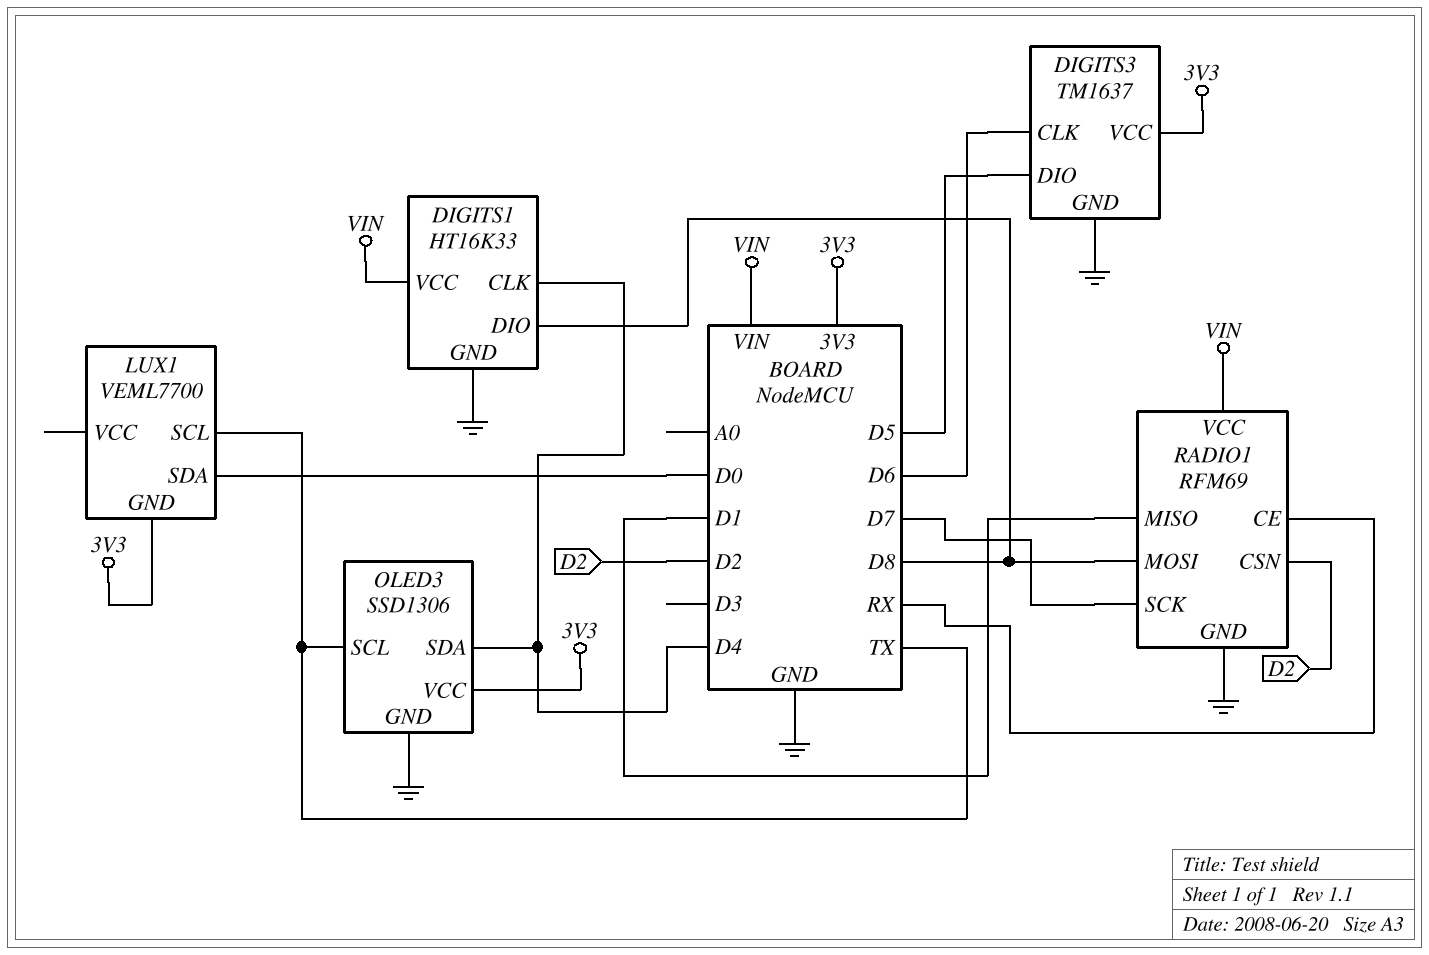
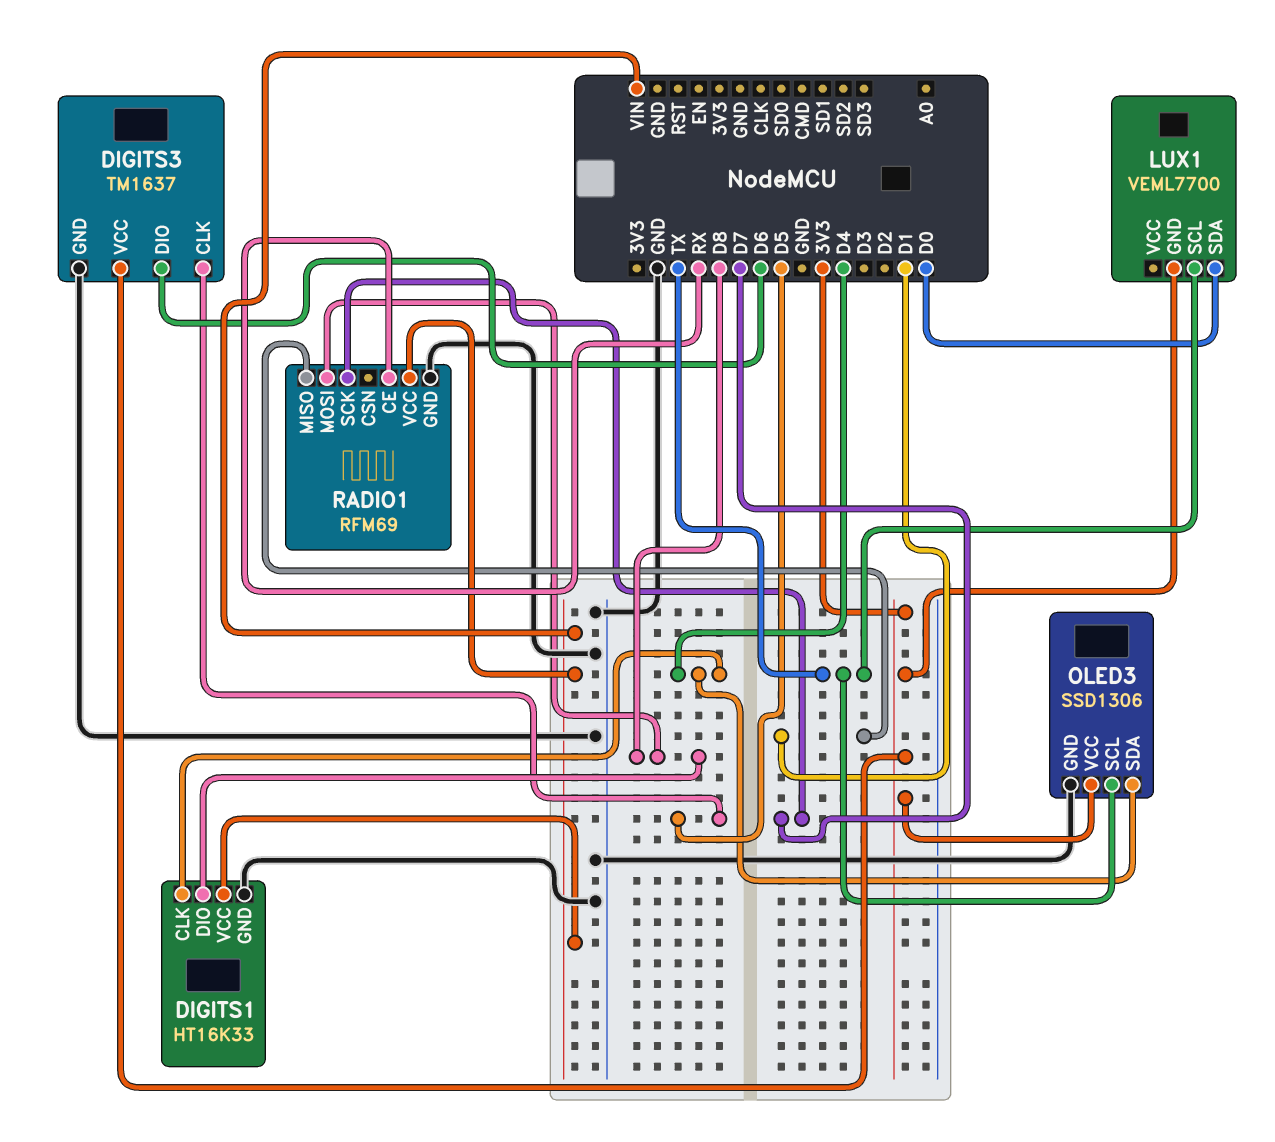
DIGITS3 pin CLK: D6 -> D5
DIGITS3 pin DIO: D5 -> D6
RADIO1 pin CSN: D2 -> none

